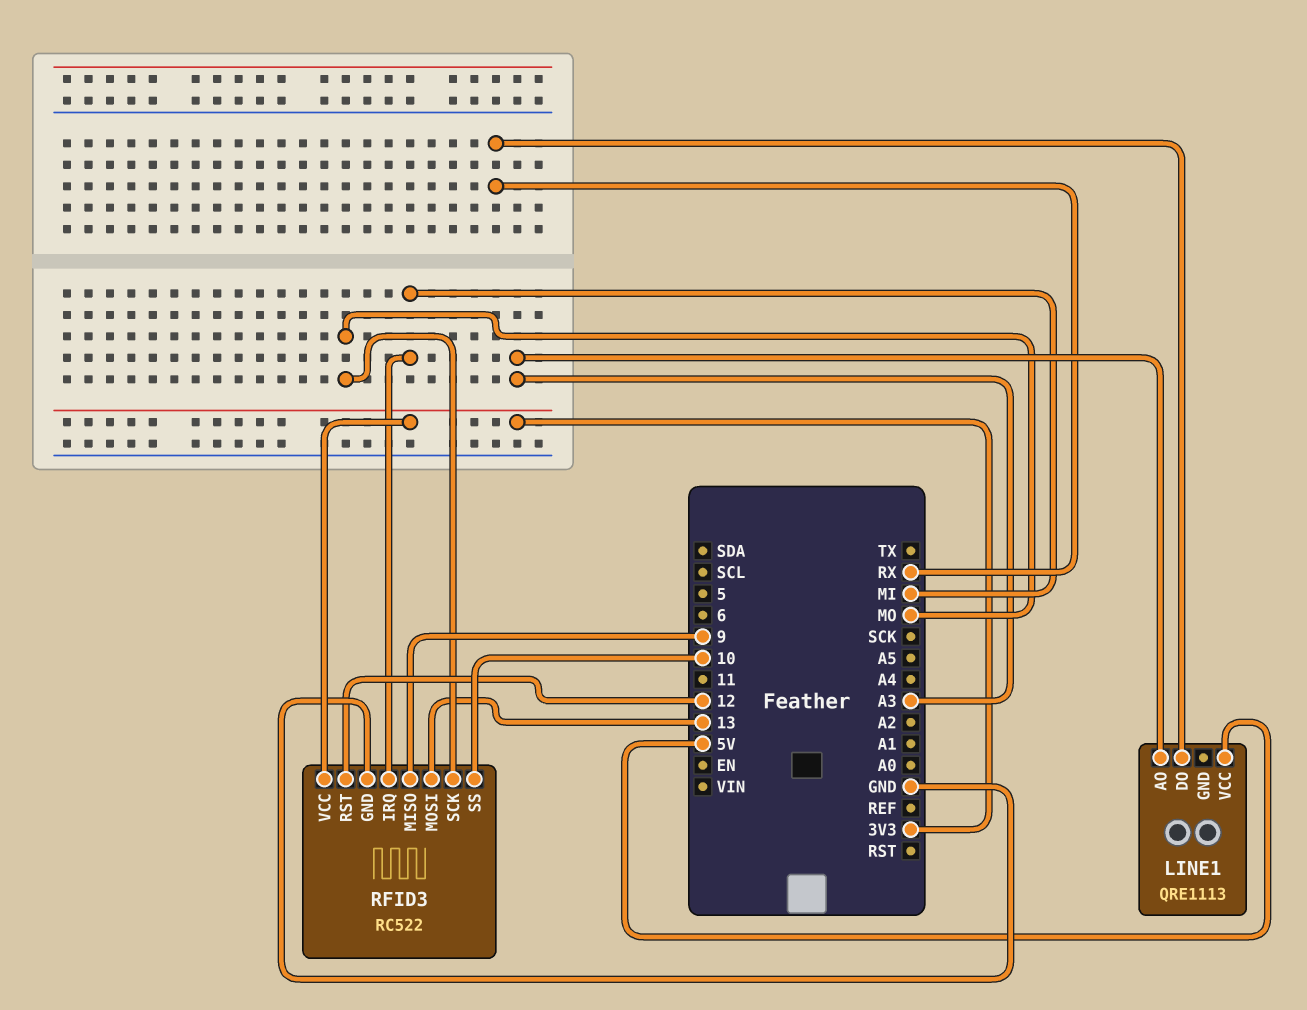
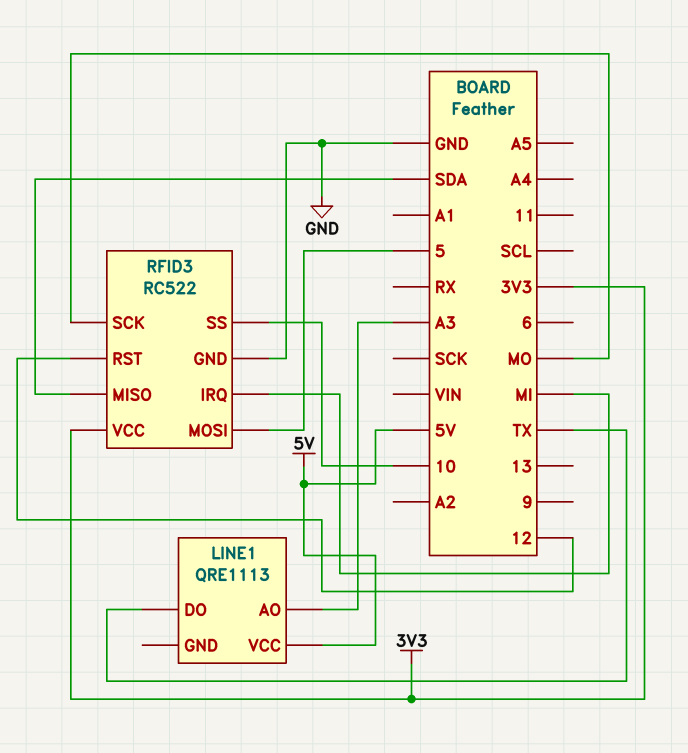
LINE1 pin DO: RX -> TX
RFID3 pin MISO: 9 -> SDA
RFID3 pin MOSI: 13 -> 5

